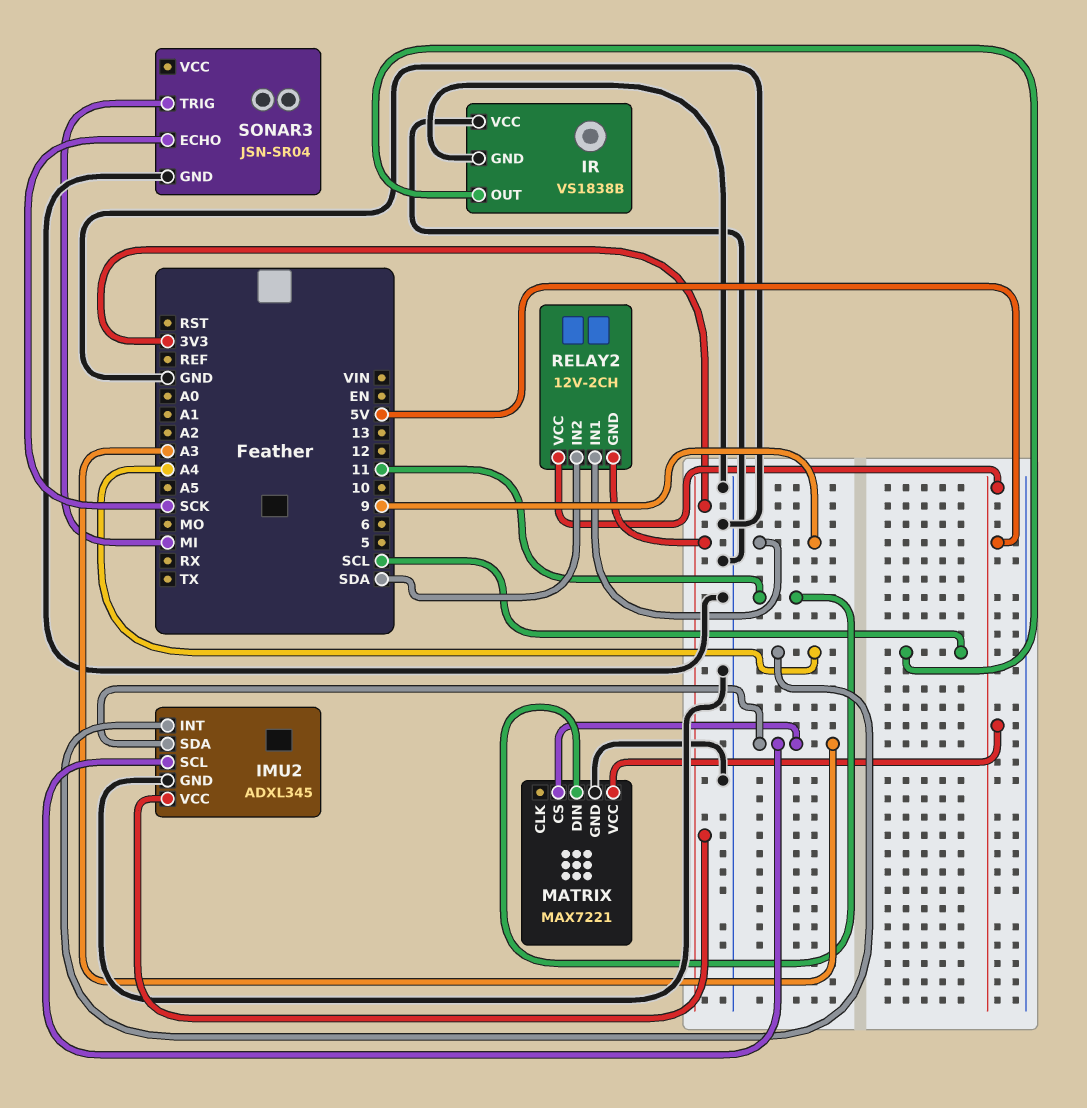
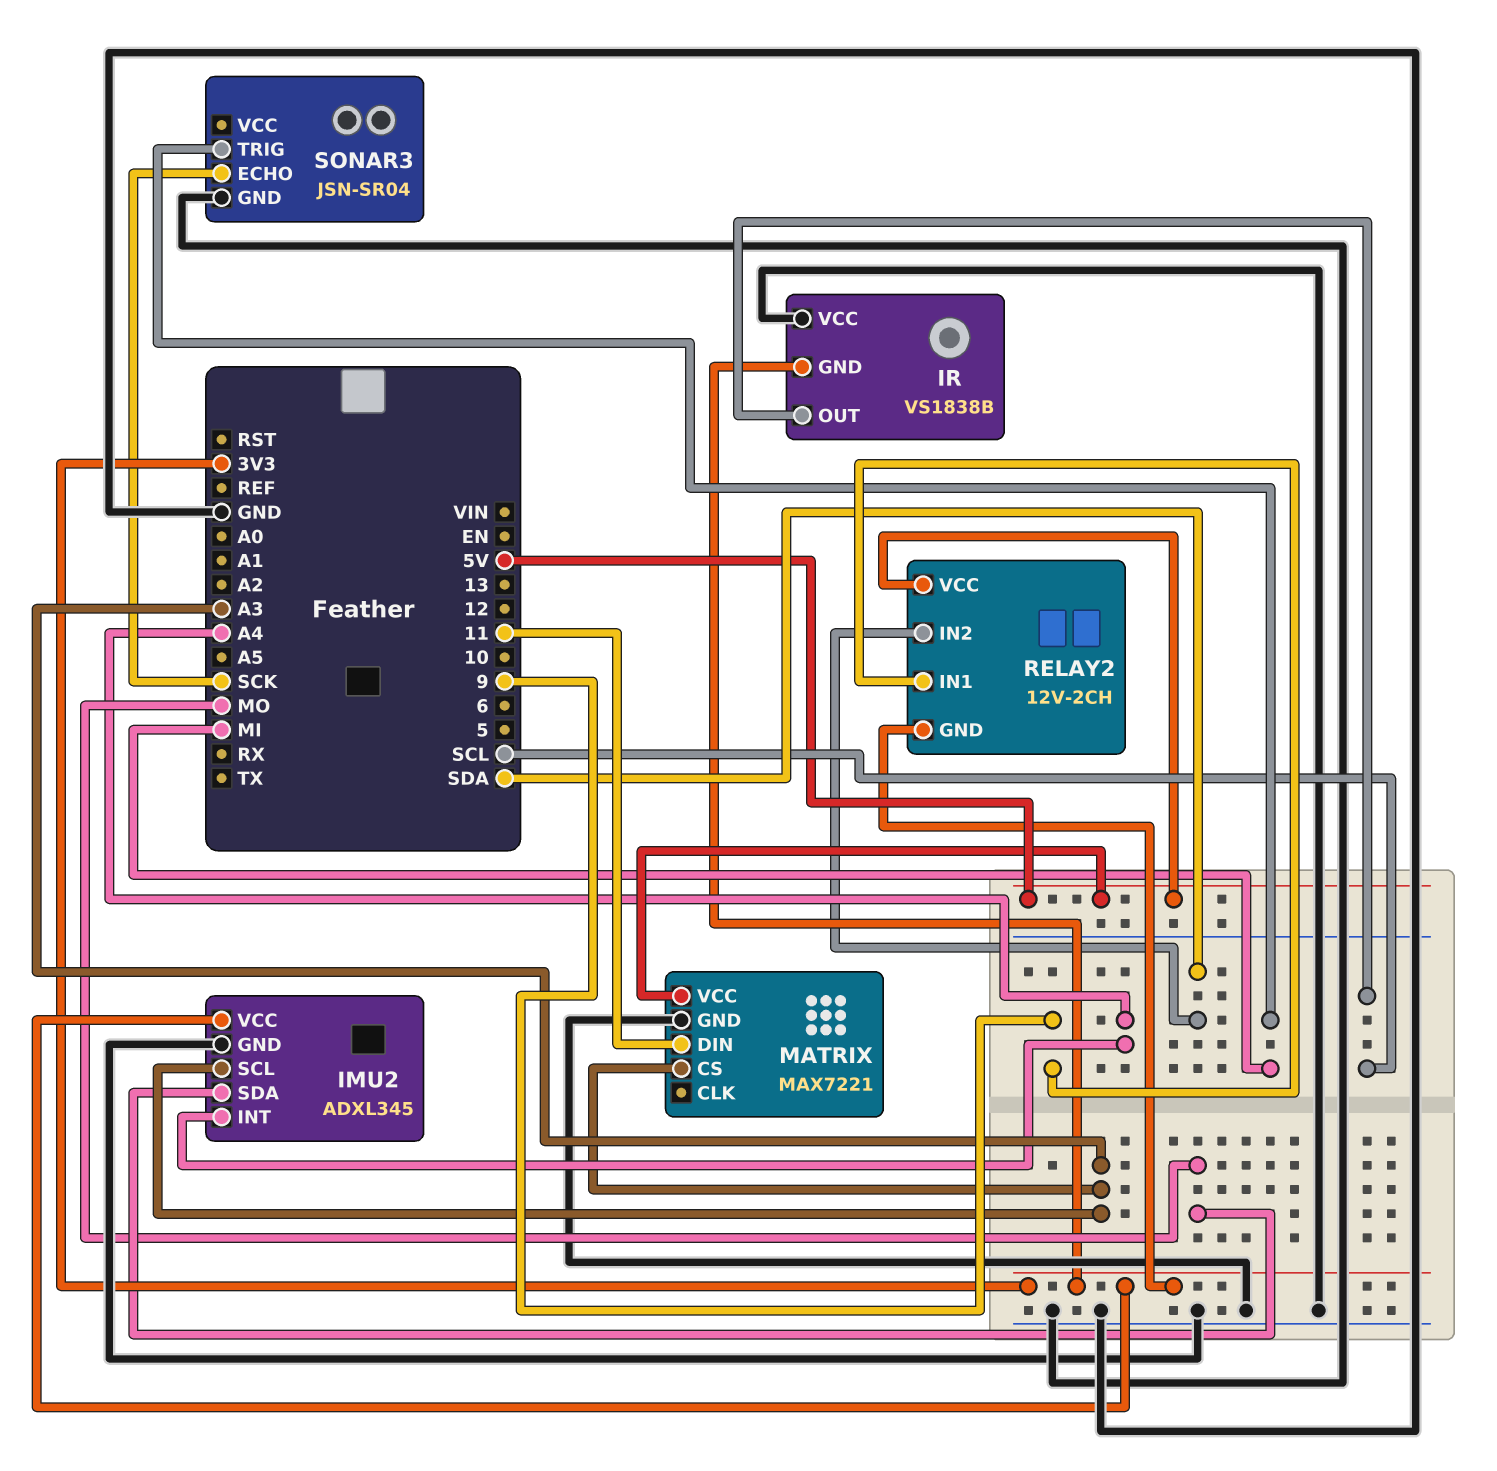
IMU2 pin SDA: A3 -> MO
IR pin GND: GND -> 3V3

